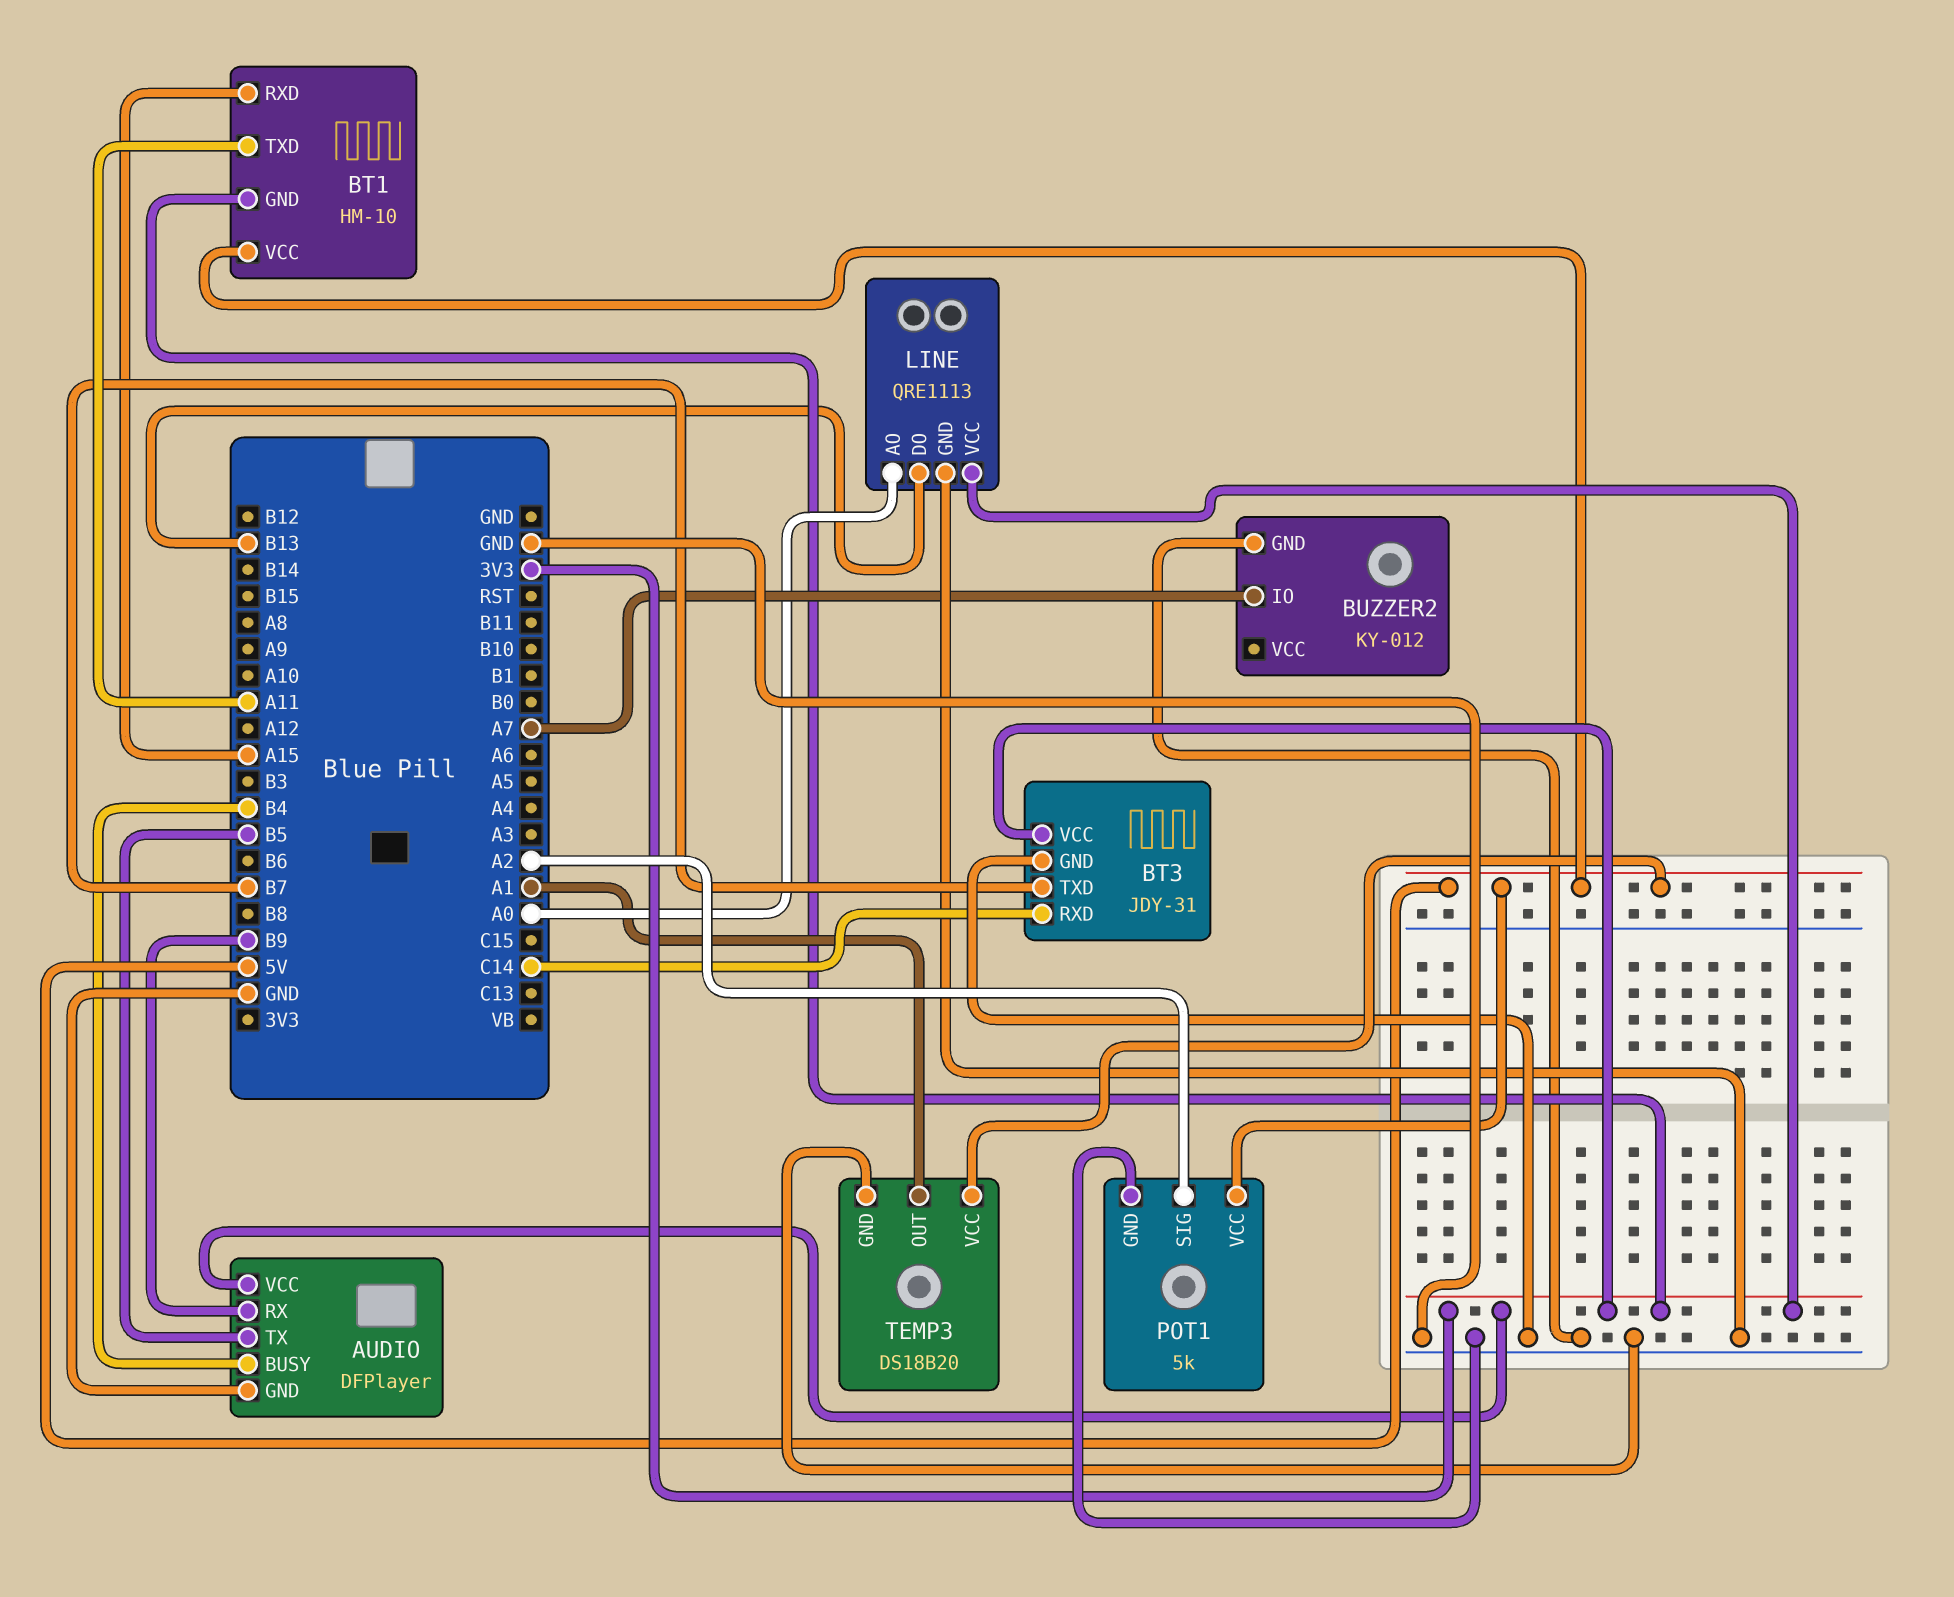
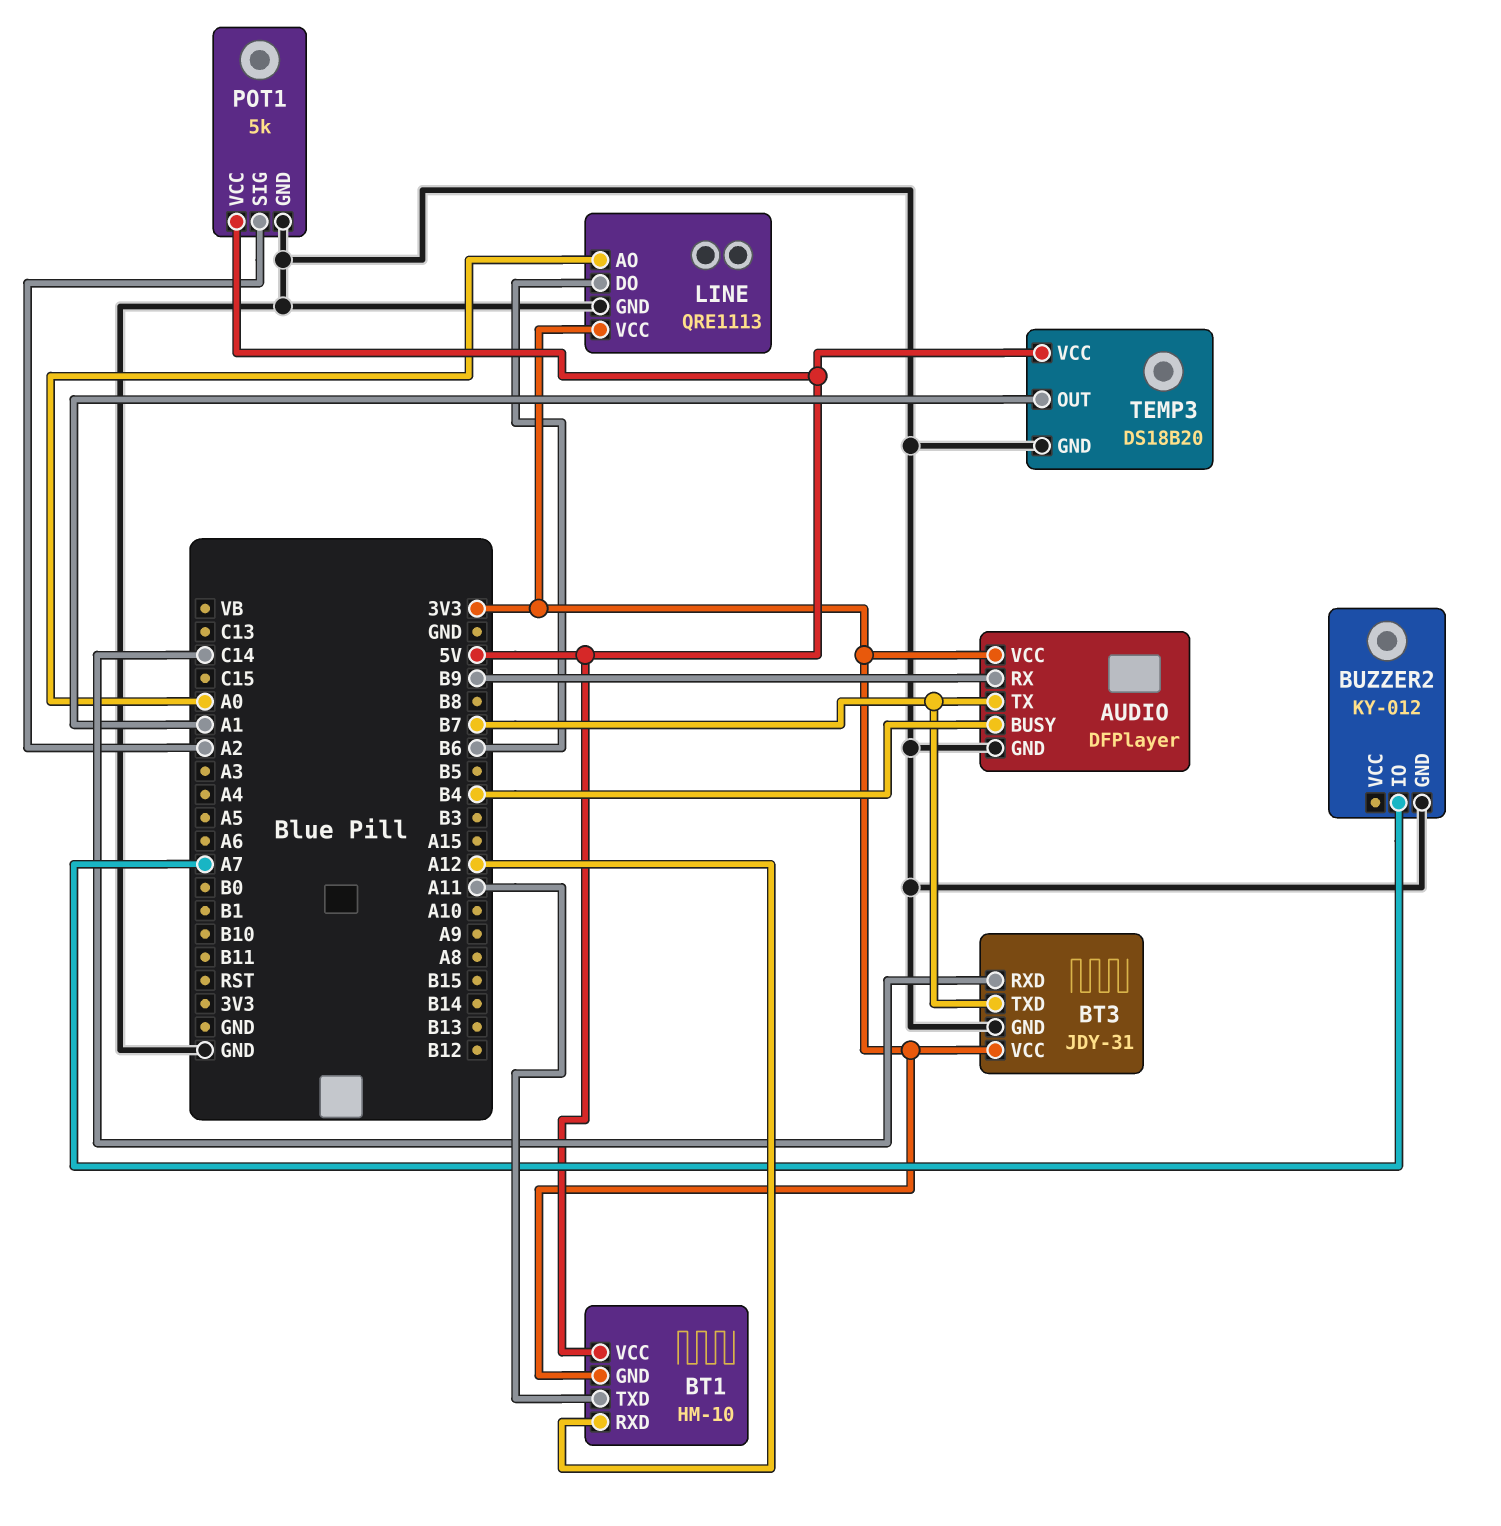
AUDIO pin TX: B5 -> B7
BT1 pin RXD: A15 -> A12
LINE pin DO: B13 -> B6

